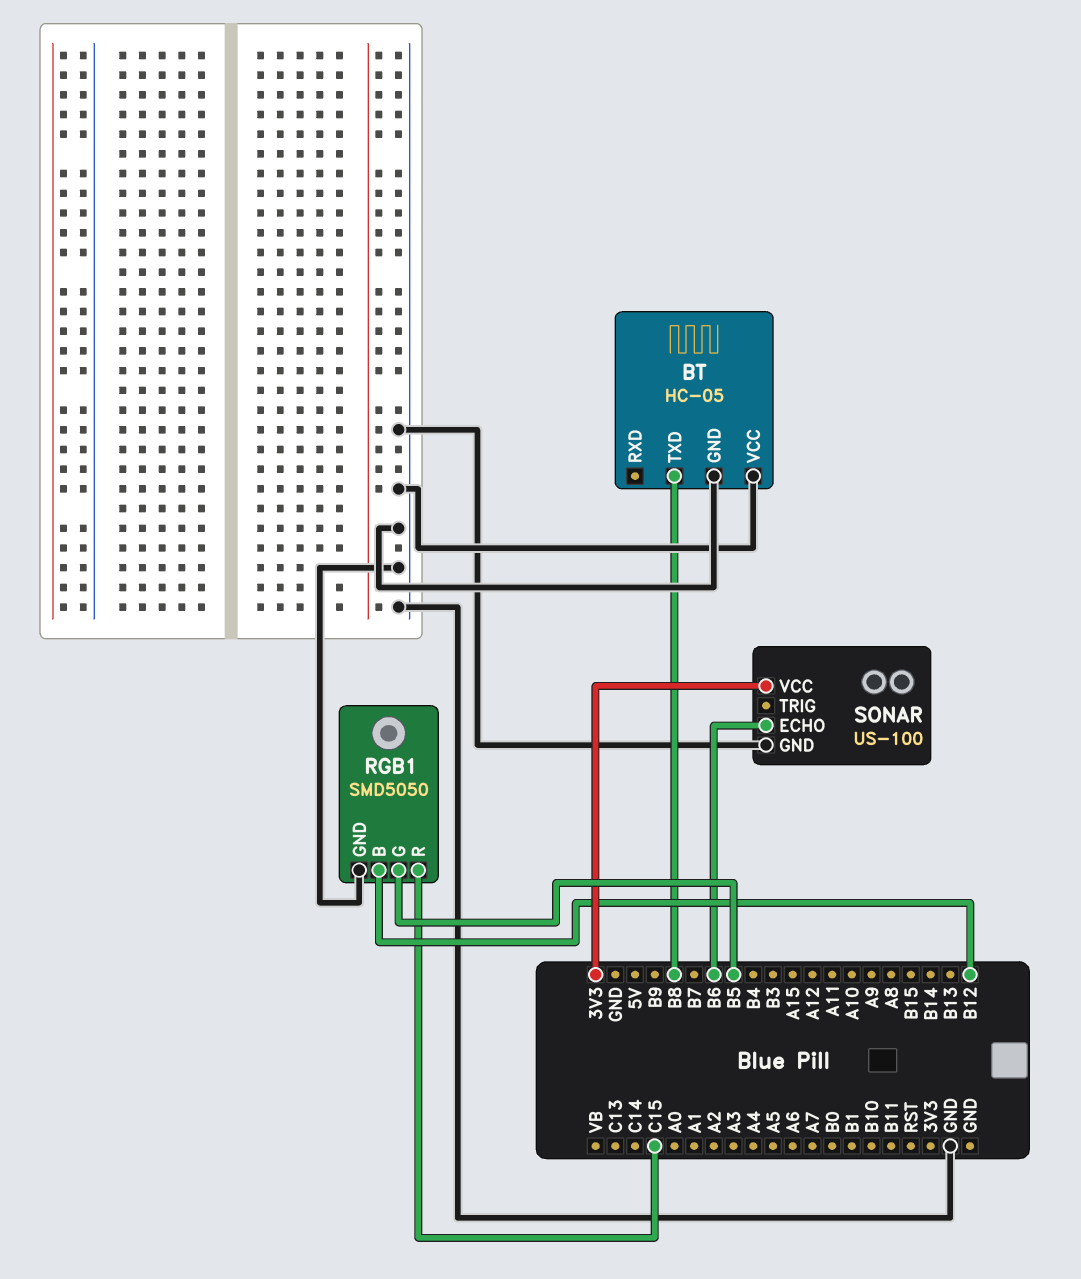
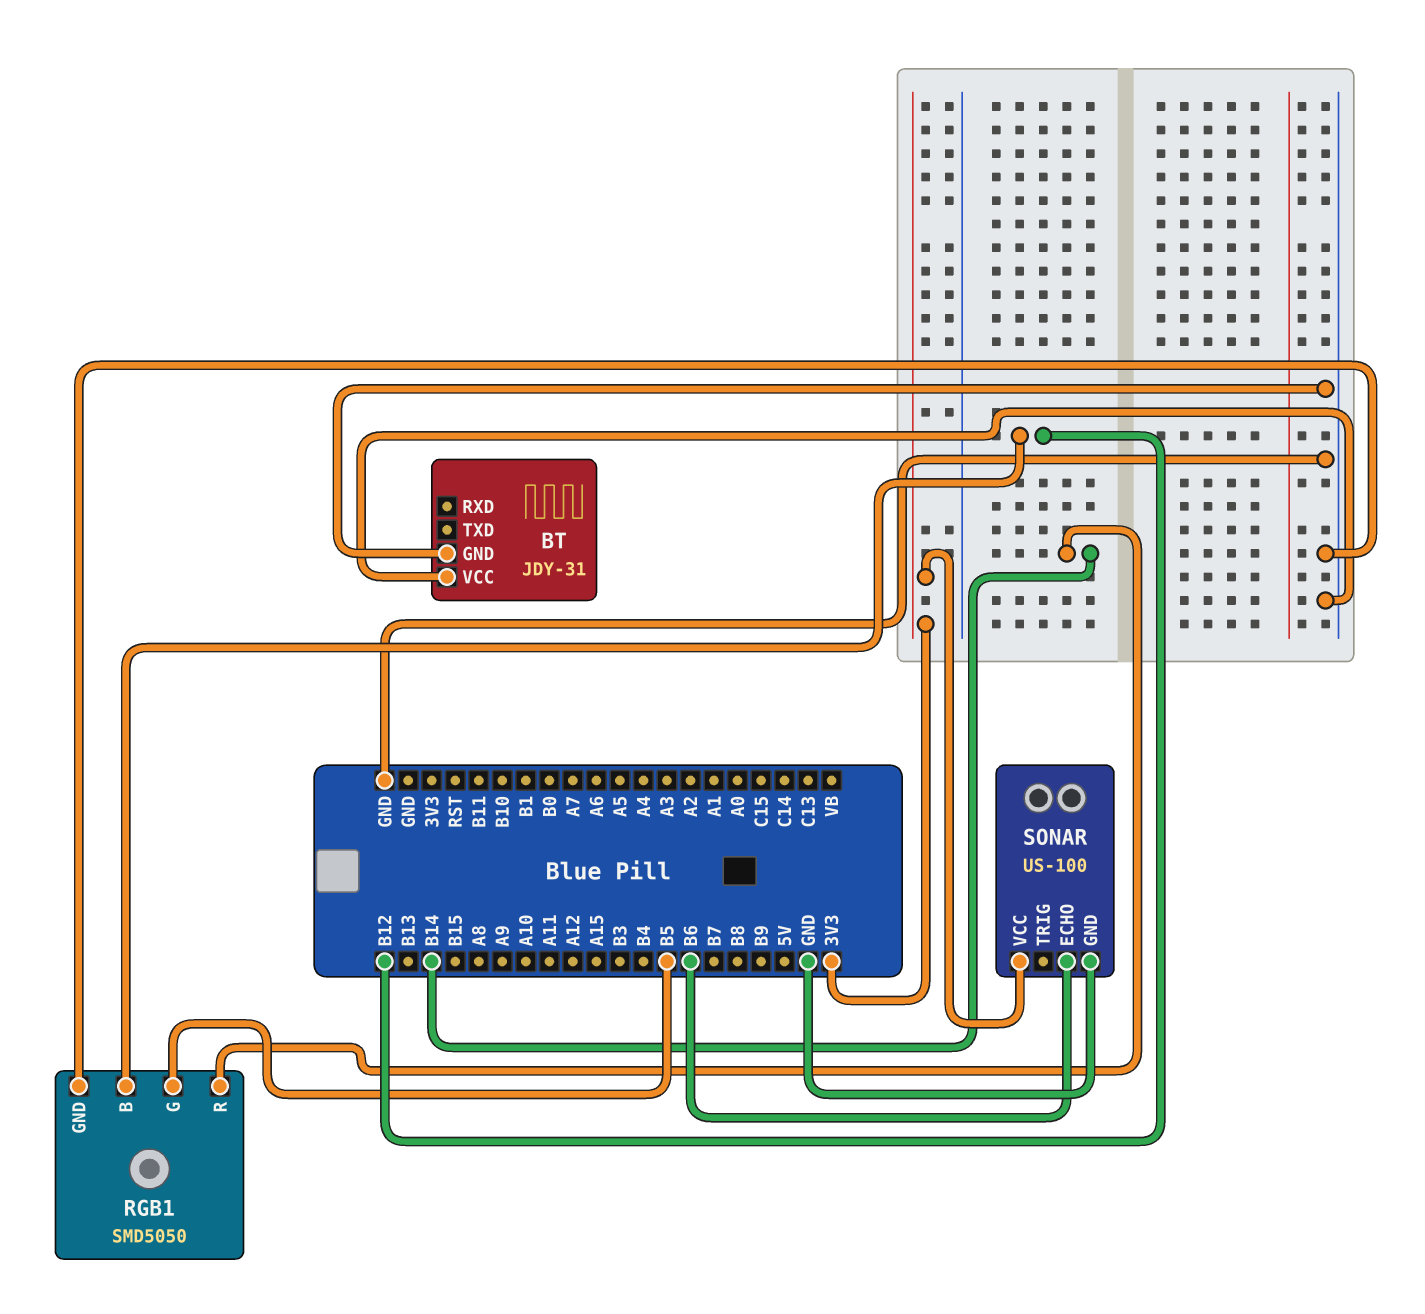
BT: HC-05 -> JDY-31
BT pin TXD: B8 -> none
RGB1 pin R: C15 -> B14

